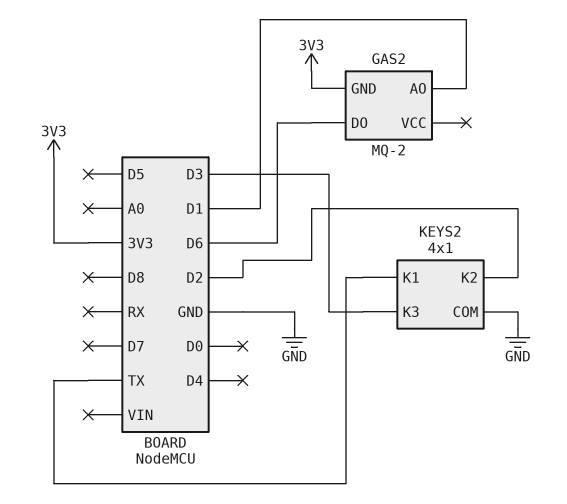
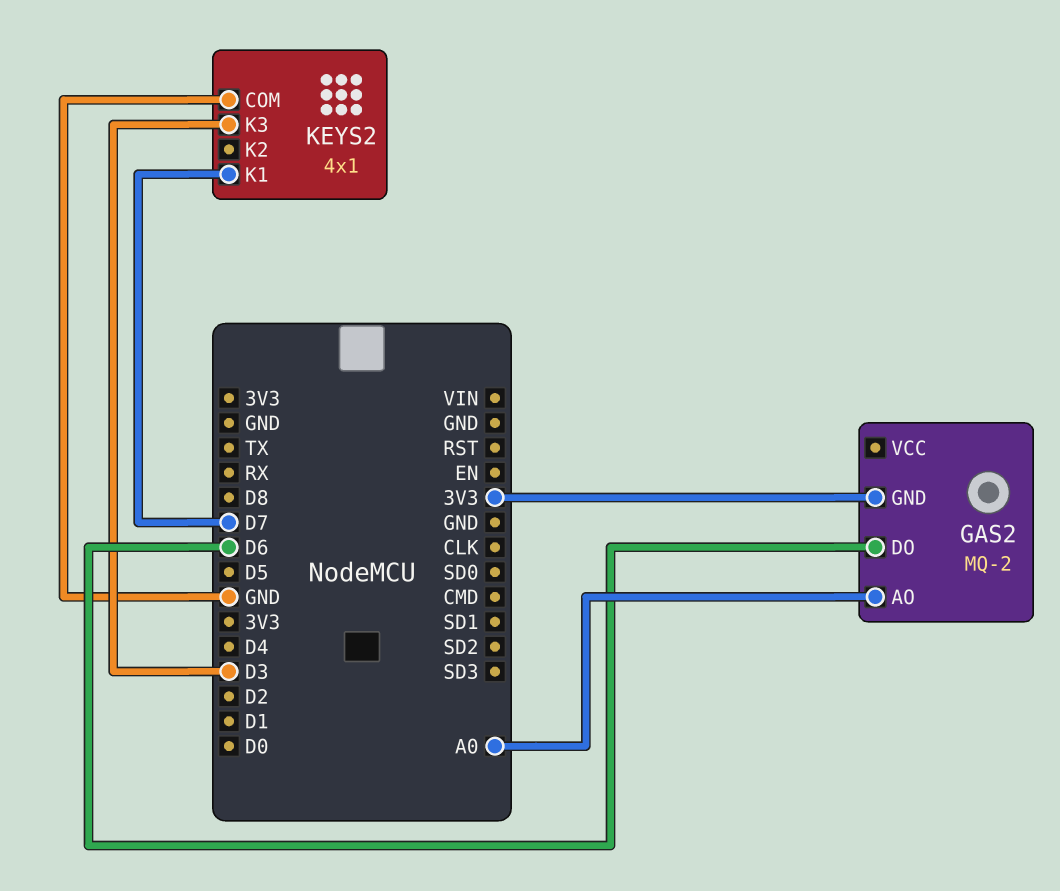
GAS2 pin AO: D1 -> A0
KEYS2 pin K1: TX -> D7
KEYS2 pin K2: D2 -> none

